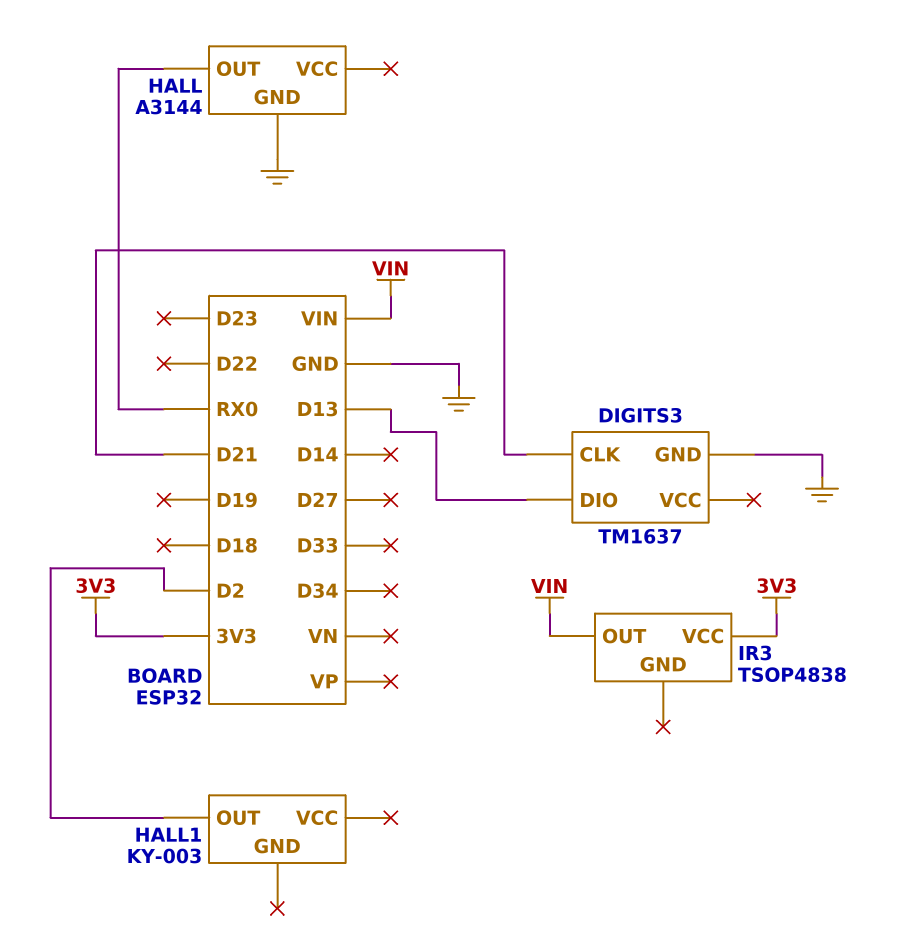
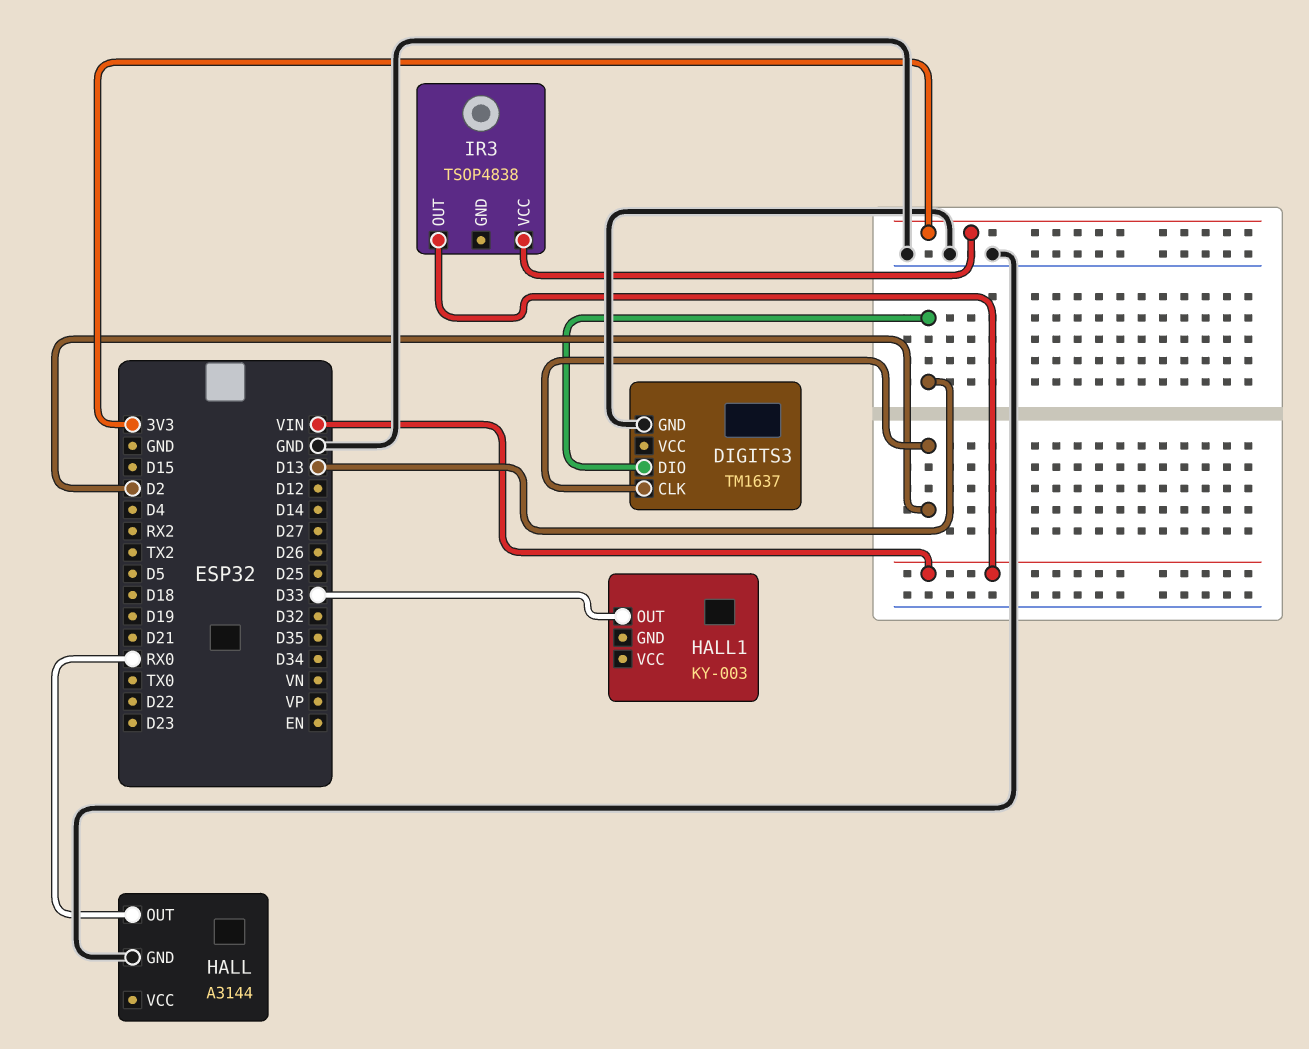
DIGITS3 pin CLK: D21 -> D2
HALL1 pin OUT: D2 -> D33

